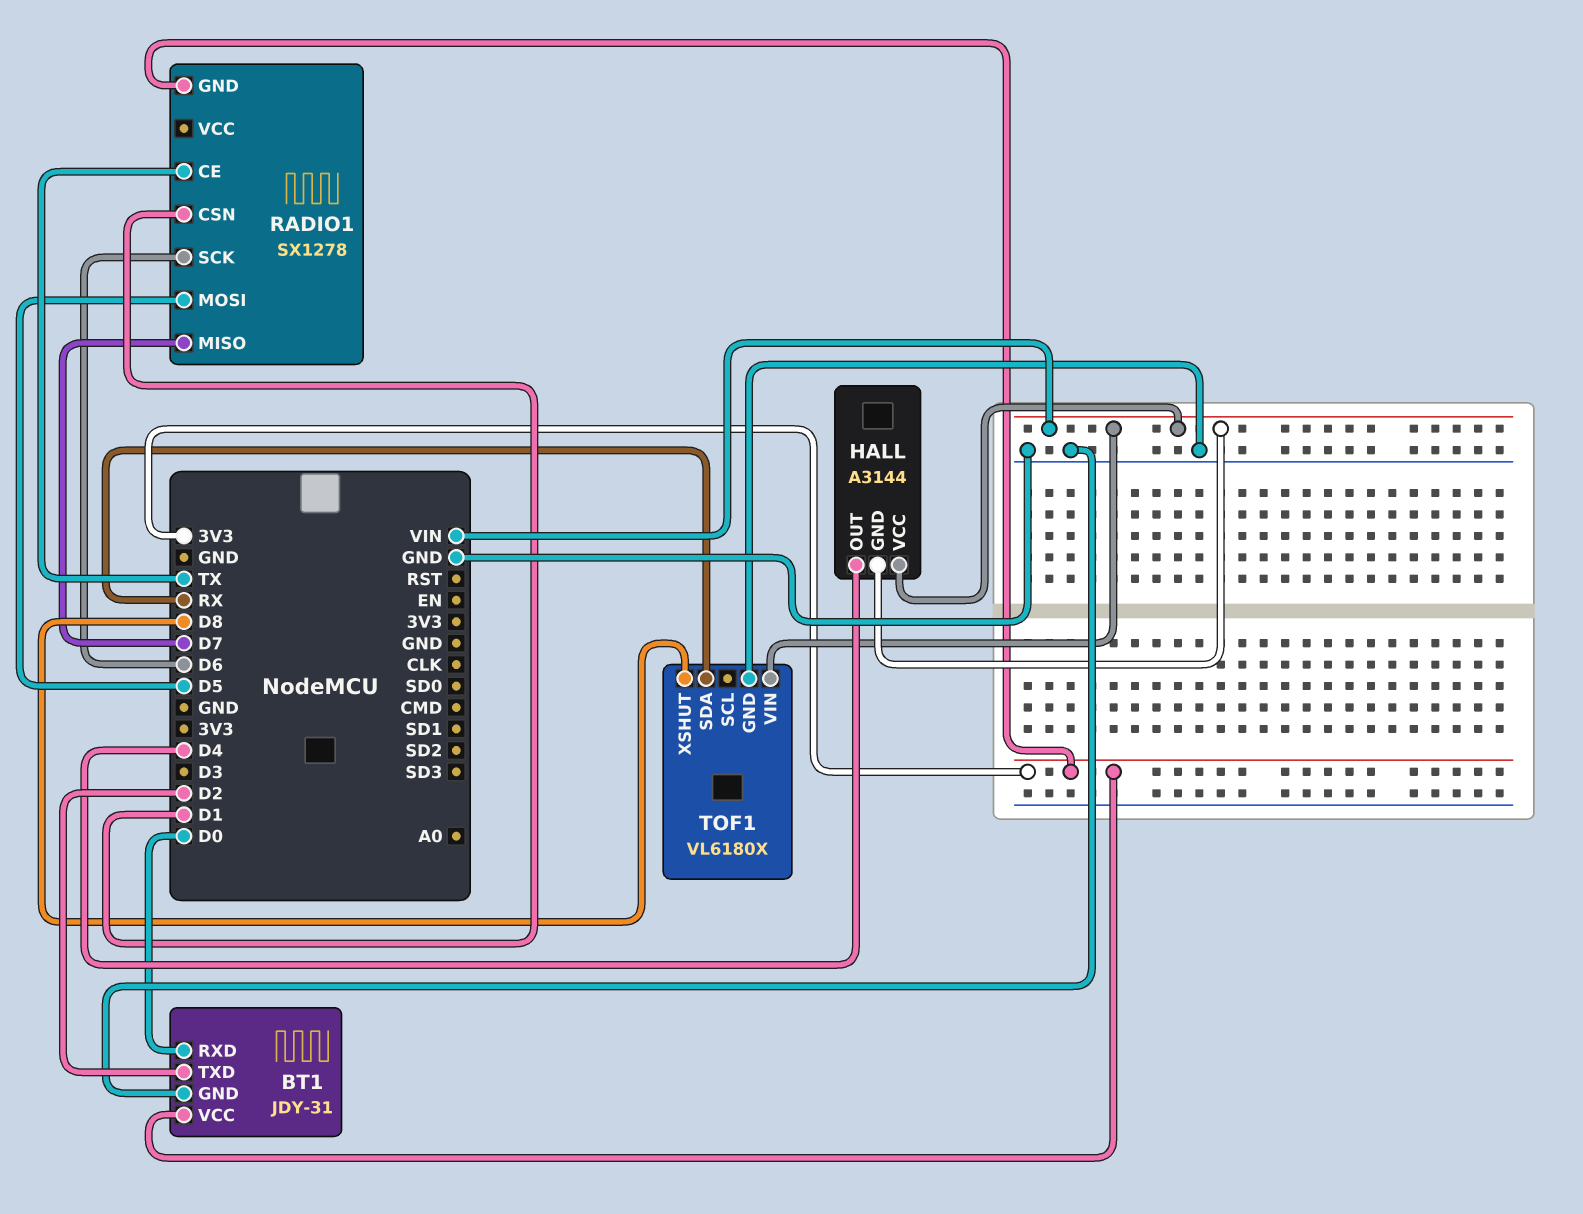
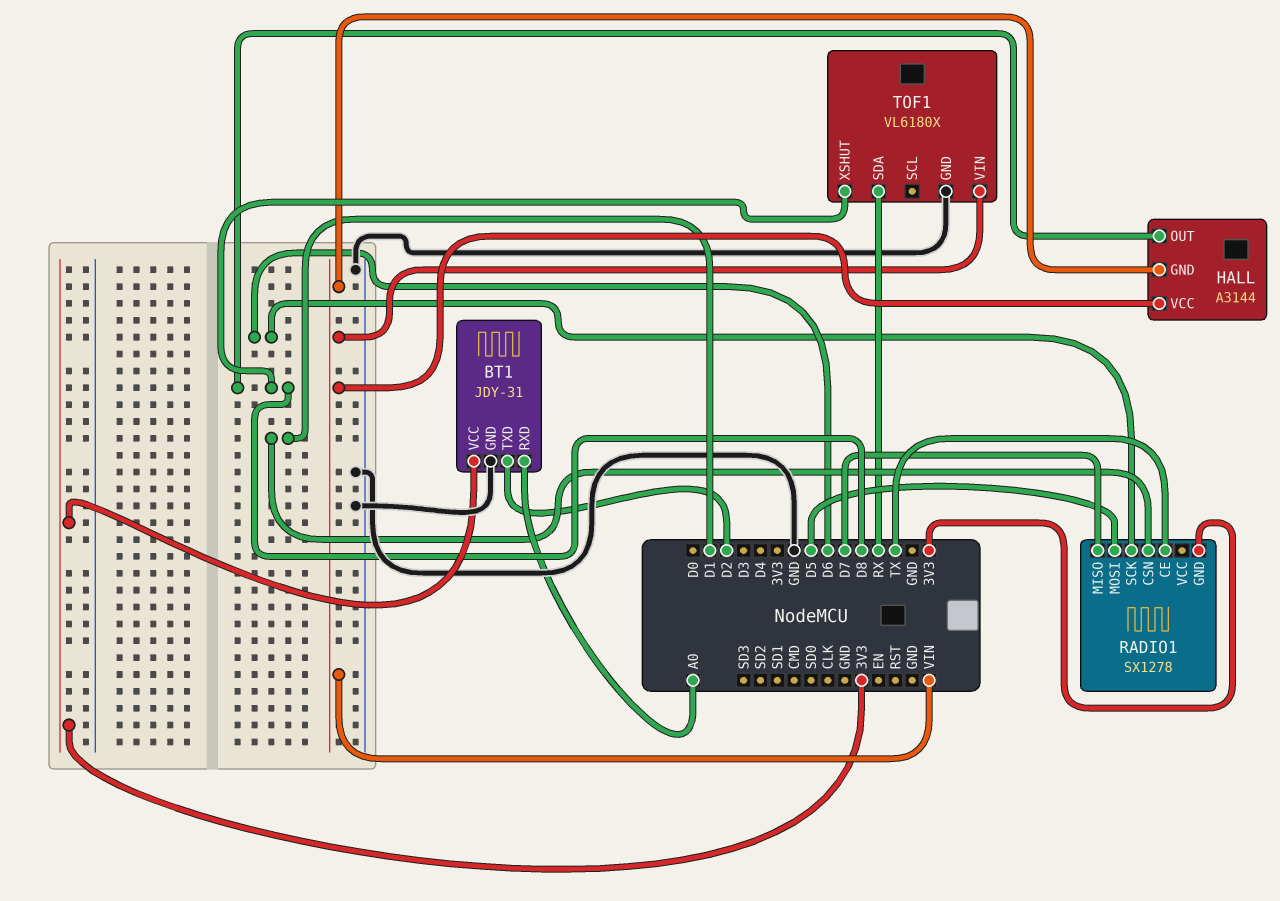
BT1 pin RXD: D0 -> A0
HALL pin OUT: D4 -> D8

